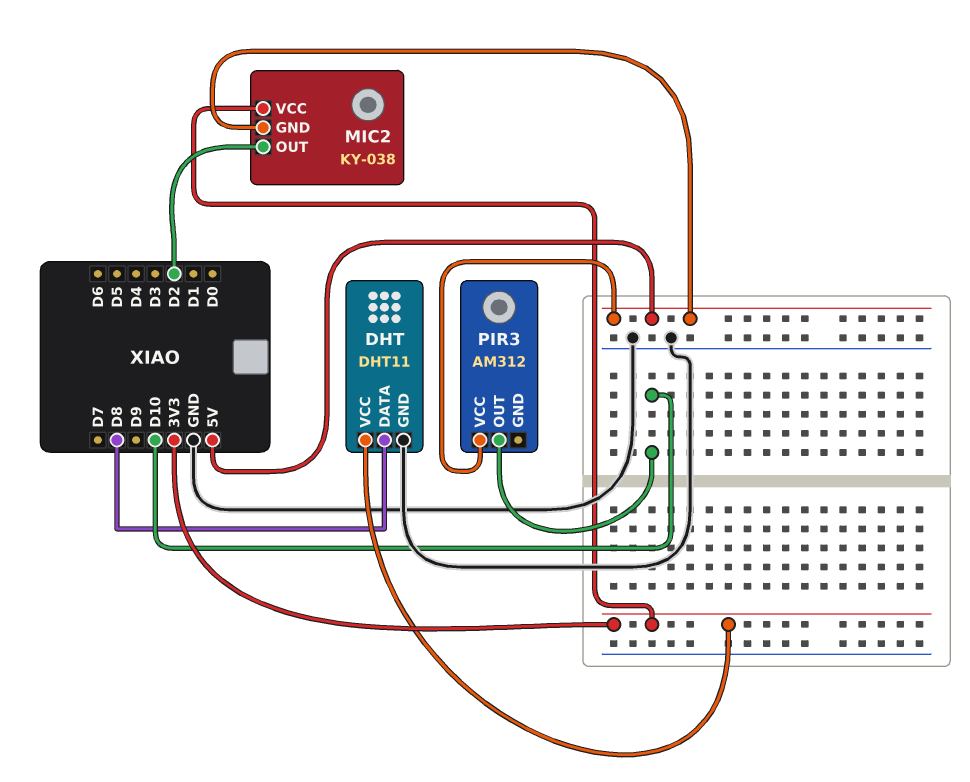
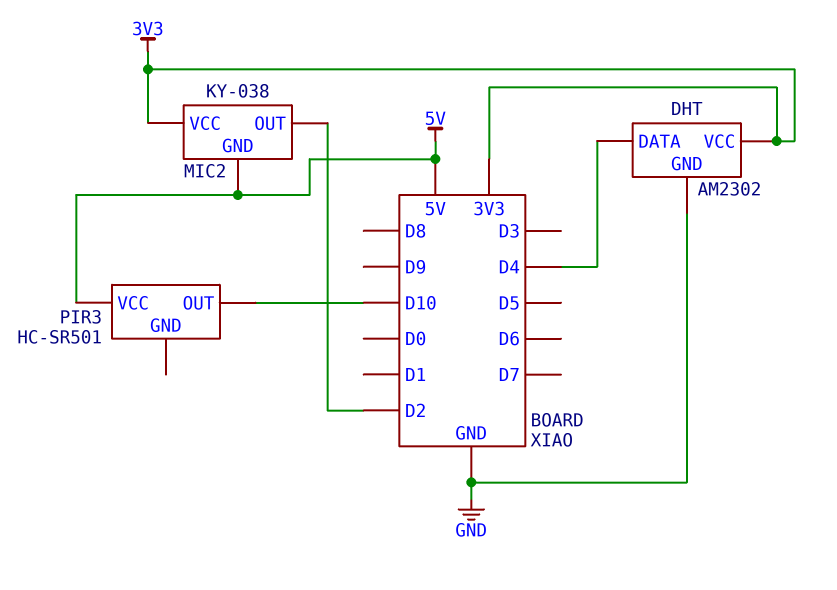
DHT: DHT11 -> AM2302
DHT pin DATA: D8 -> D4
PIR3: AM312 -> HC-SR501

